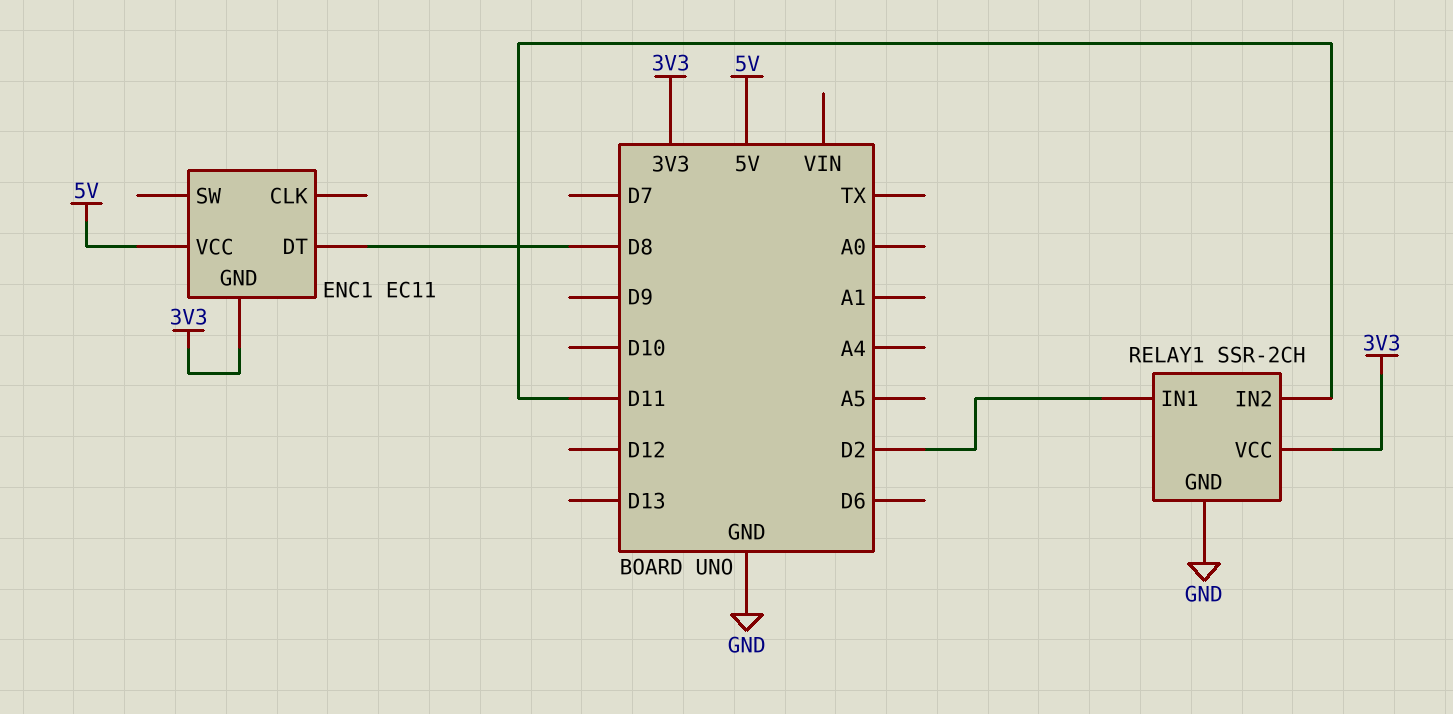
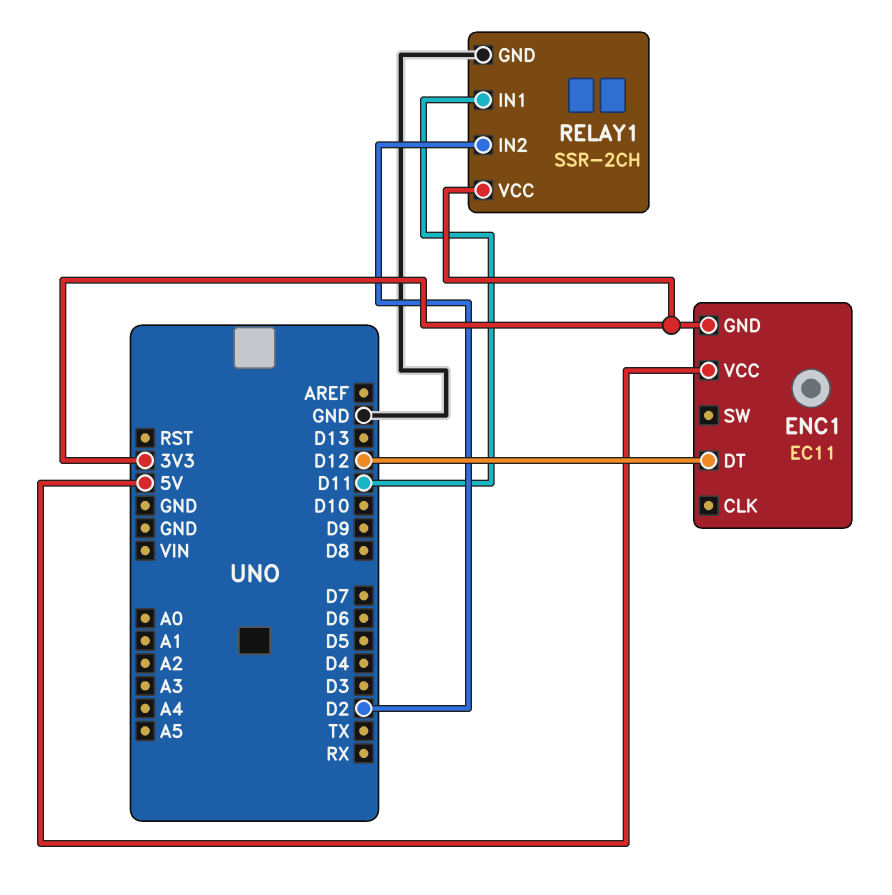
ENC1 pin DT: D8 -> D12
RELAY1 pin IN1: D2 -> D11
RELAY1 pin IN2: D11 -> D2

